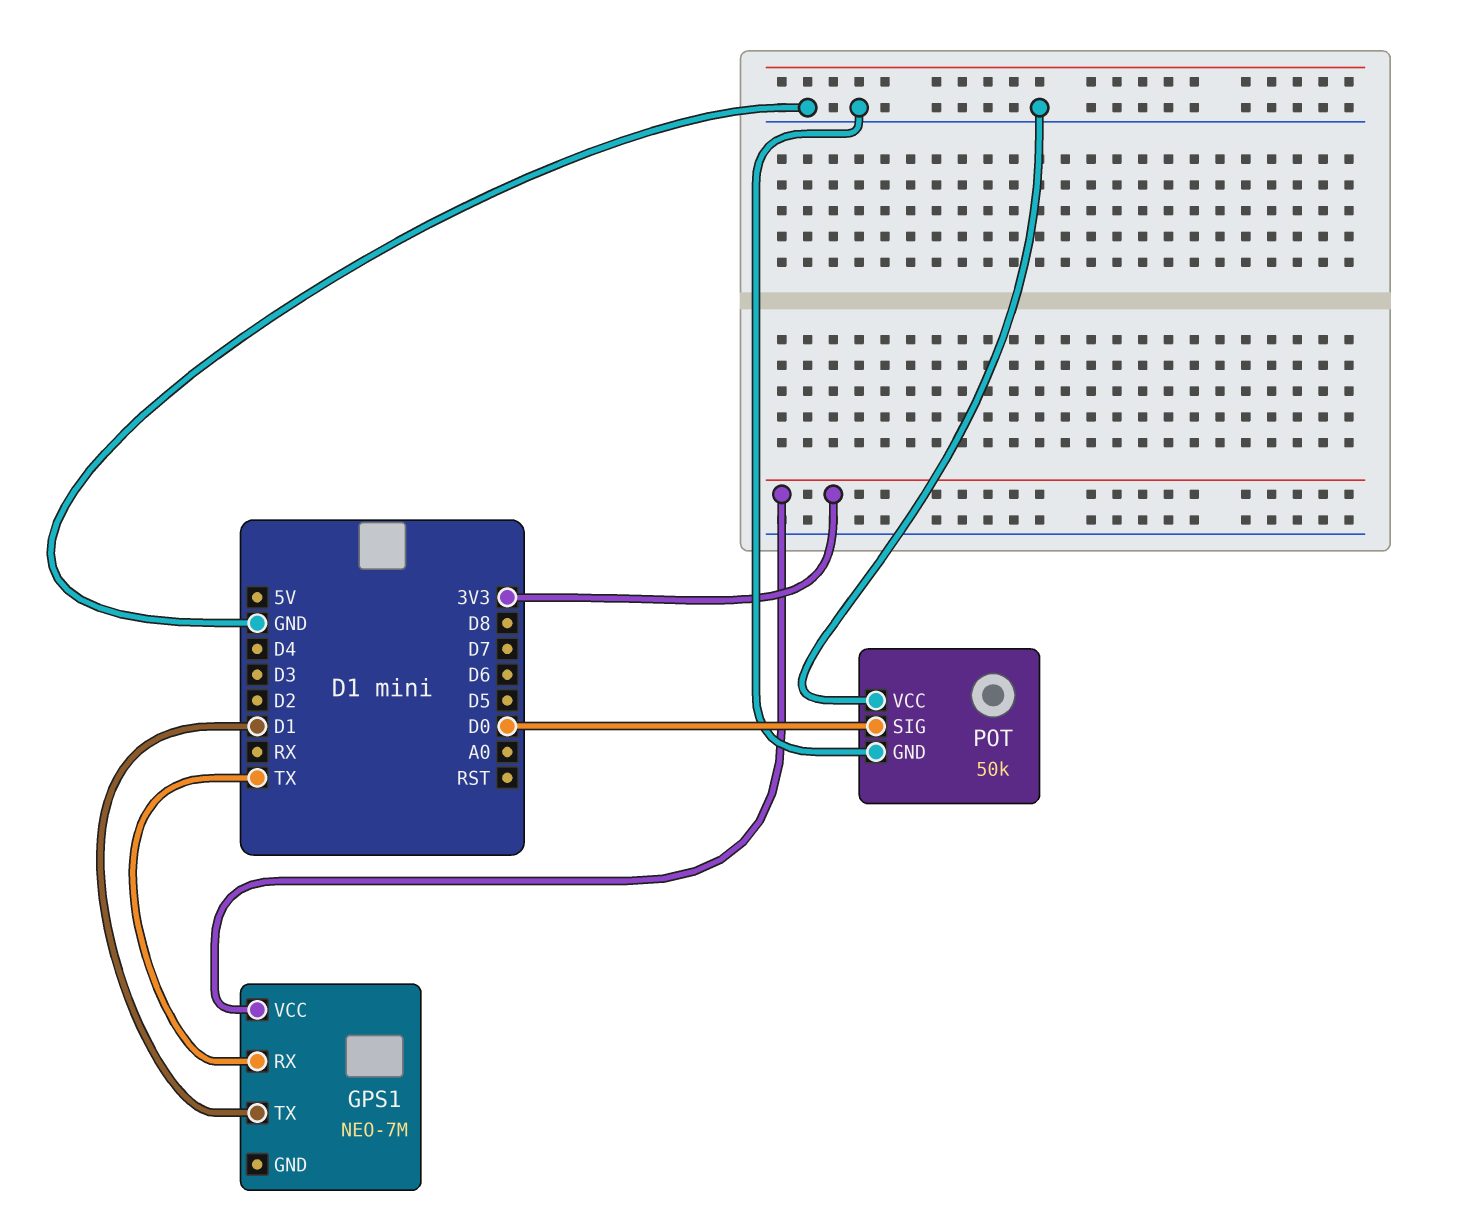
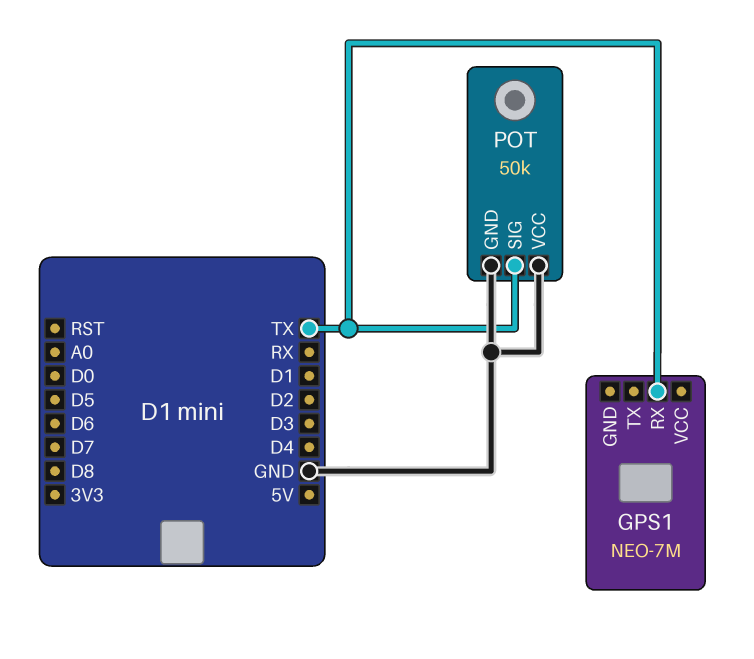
GPS1 pin TX: D1 -> none
GPS1 pin VCC: 3V3 -> none
POT pin SIG: D0 -> TX

